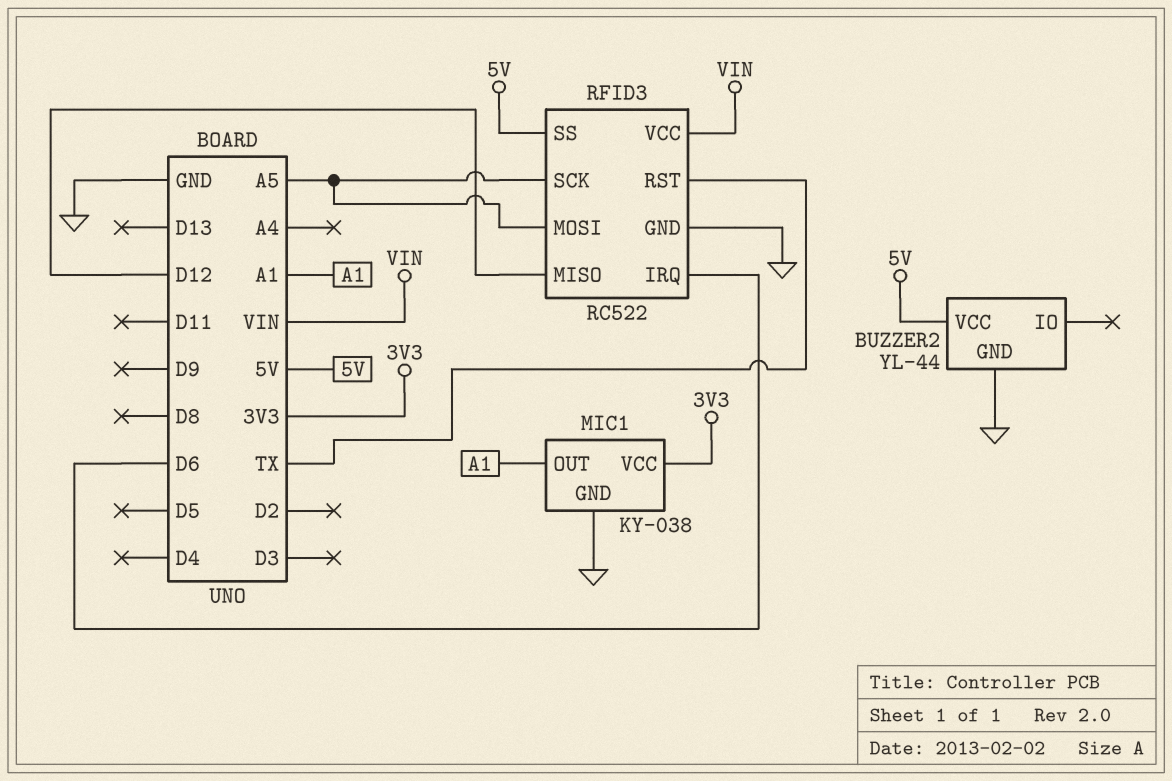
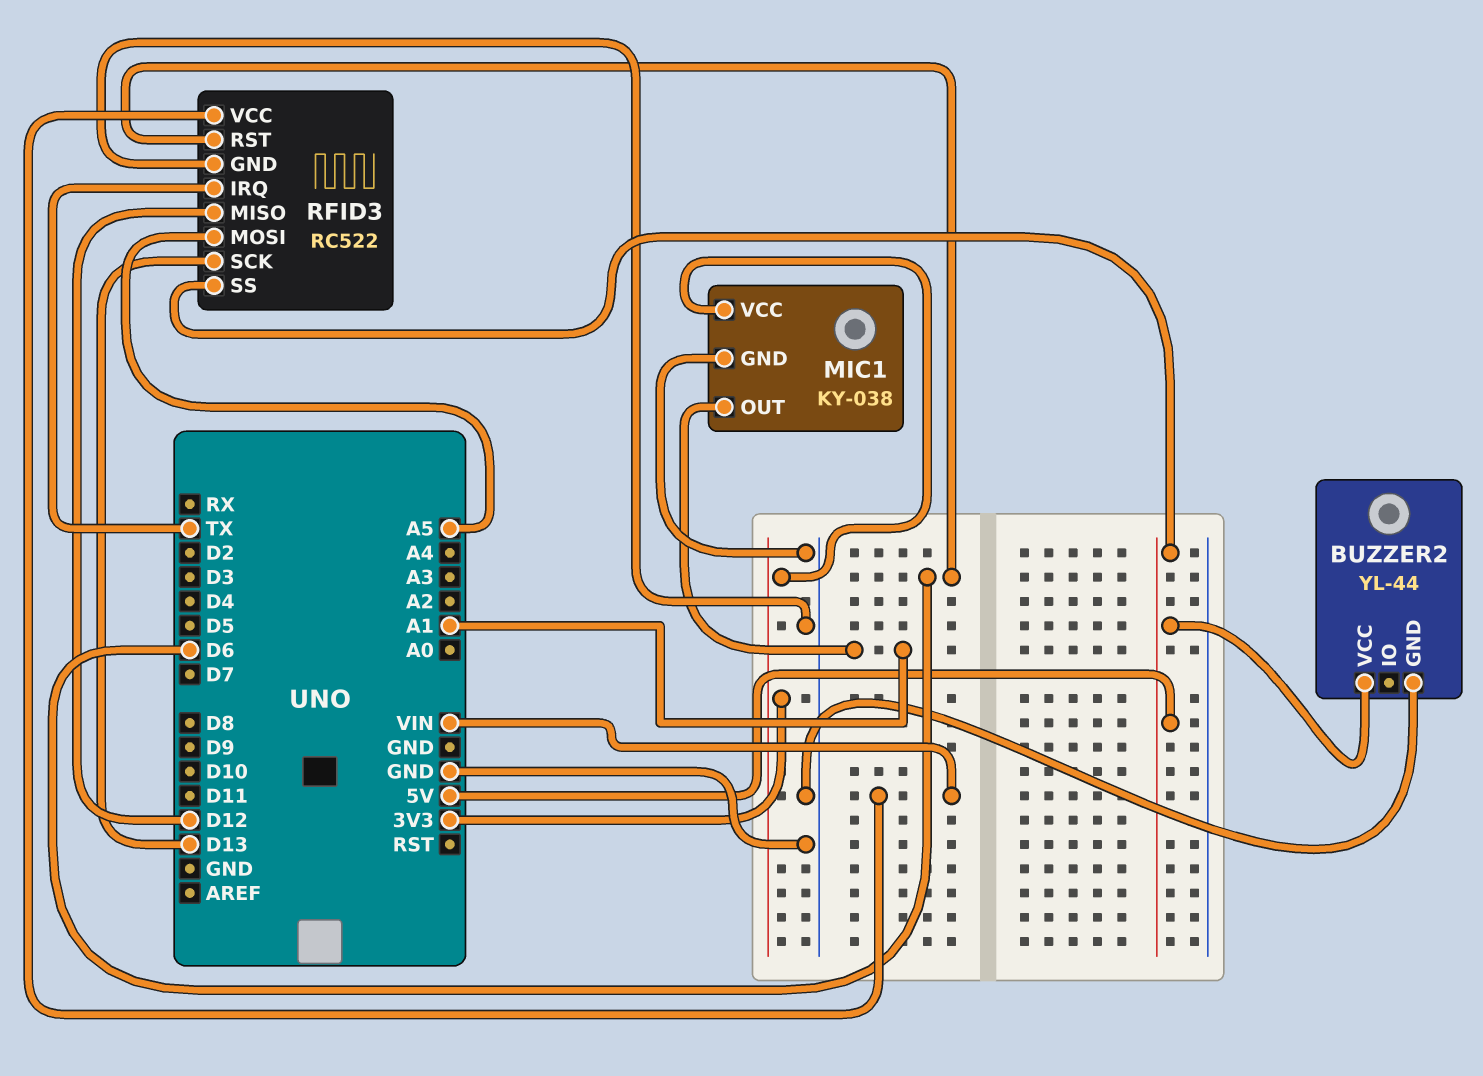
RFID3 pin IRQ: D6 -> TX
RFID3 pin RST: TX -> D6
RFID3 pin SCK: A5 -> D13

